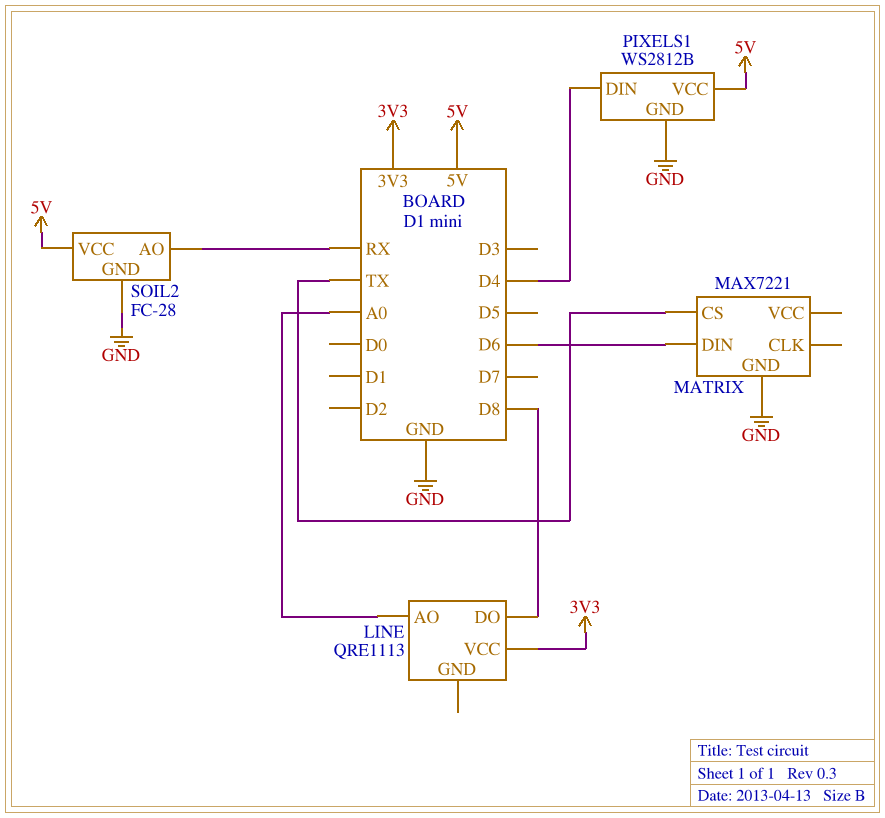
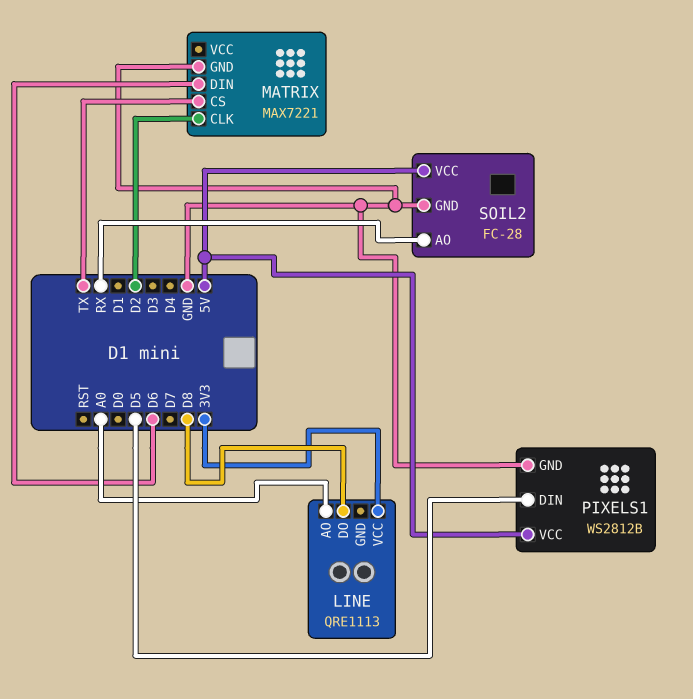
MATRIX pin CLK: none -> D2
PIXELS1 pin DIN: D4 -> D5

